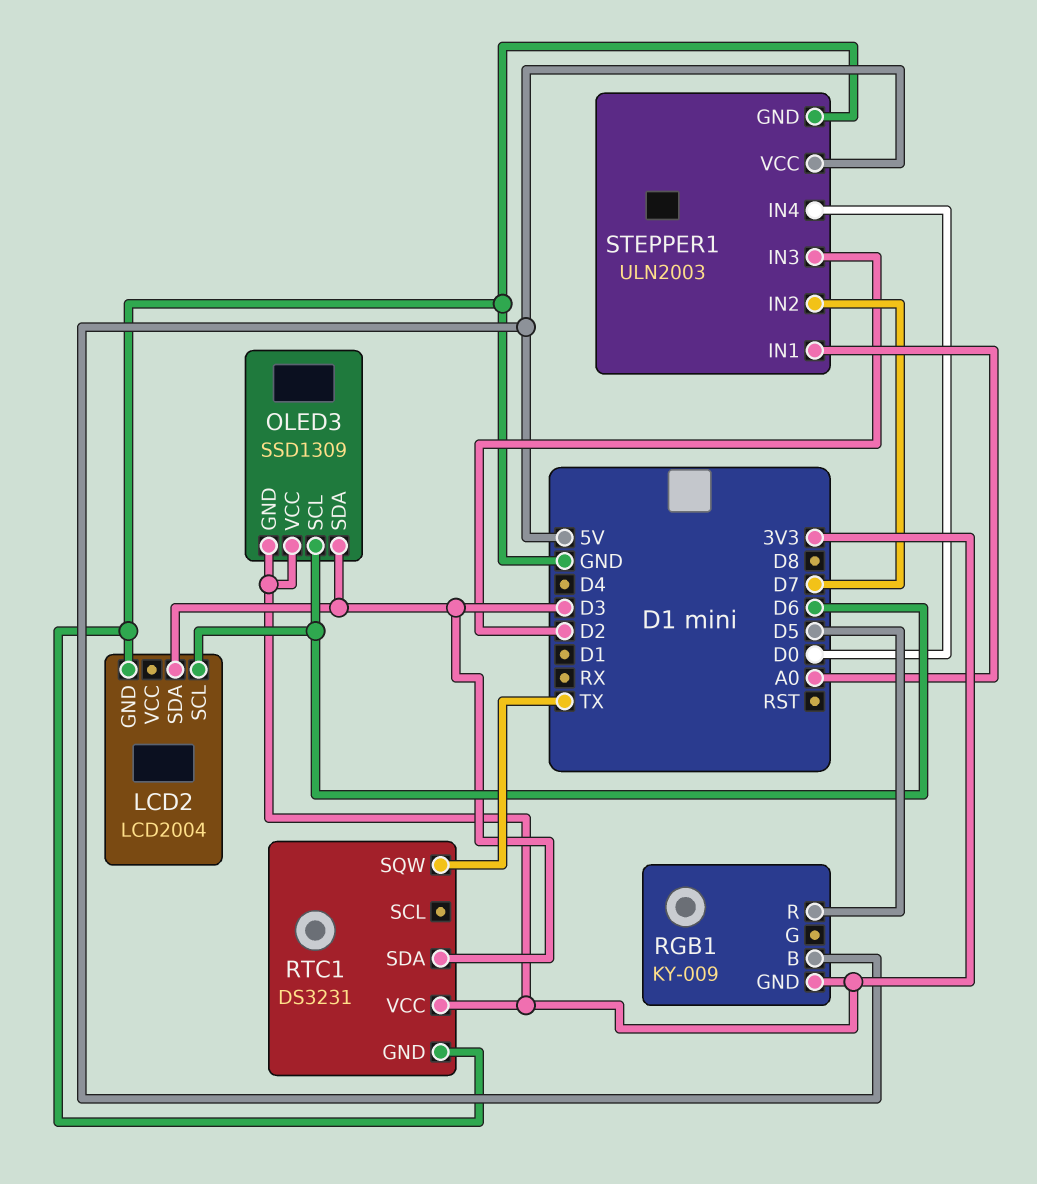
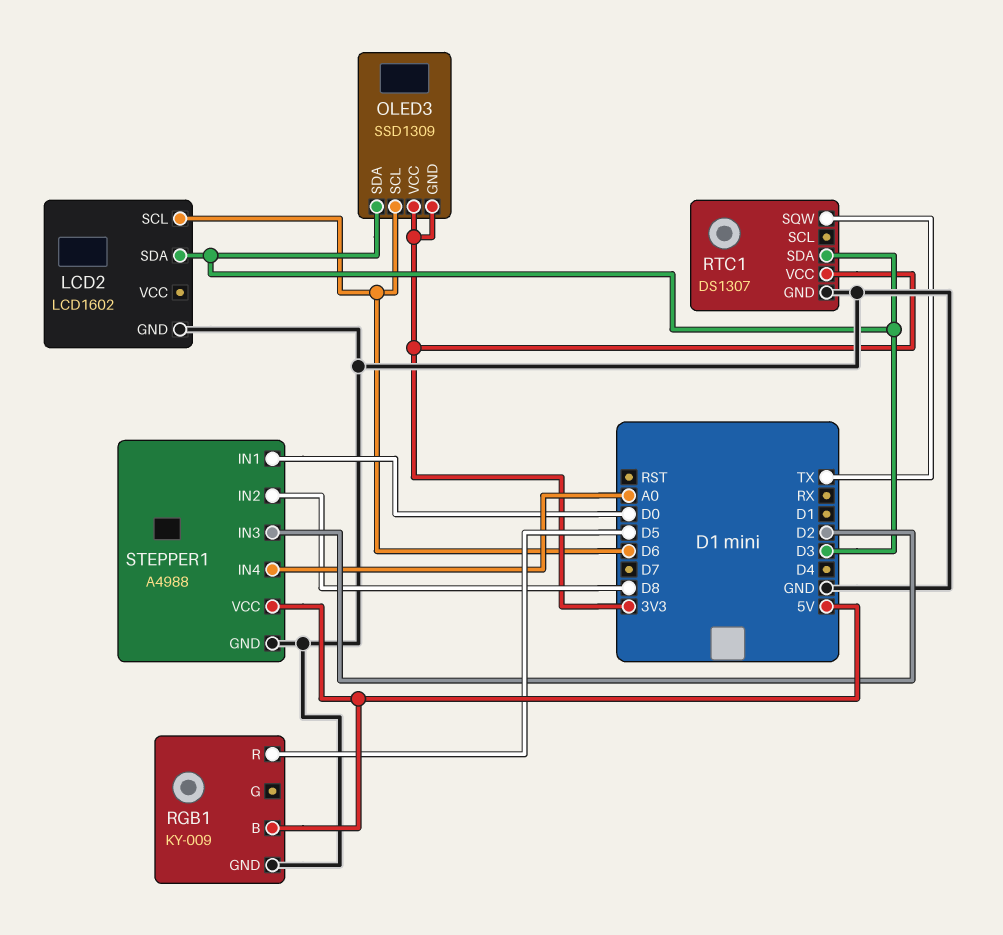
LCD2: LCD2004 -> LCD1602
RGB1 pin GND: 3V3 -> GND
RTC1: DS3231 -> DS1307
STEPPER1: ULN2003 -> A4988
STEPPER1 pin IN1: A0 -> D0
STEPPER1 pin IN2: D7 -> D8
STEPPER1 pin IN4: D0 -> A0

